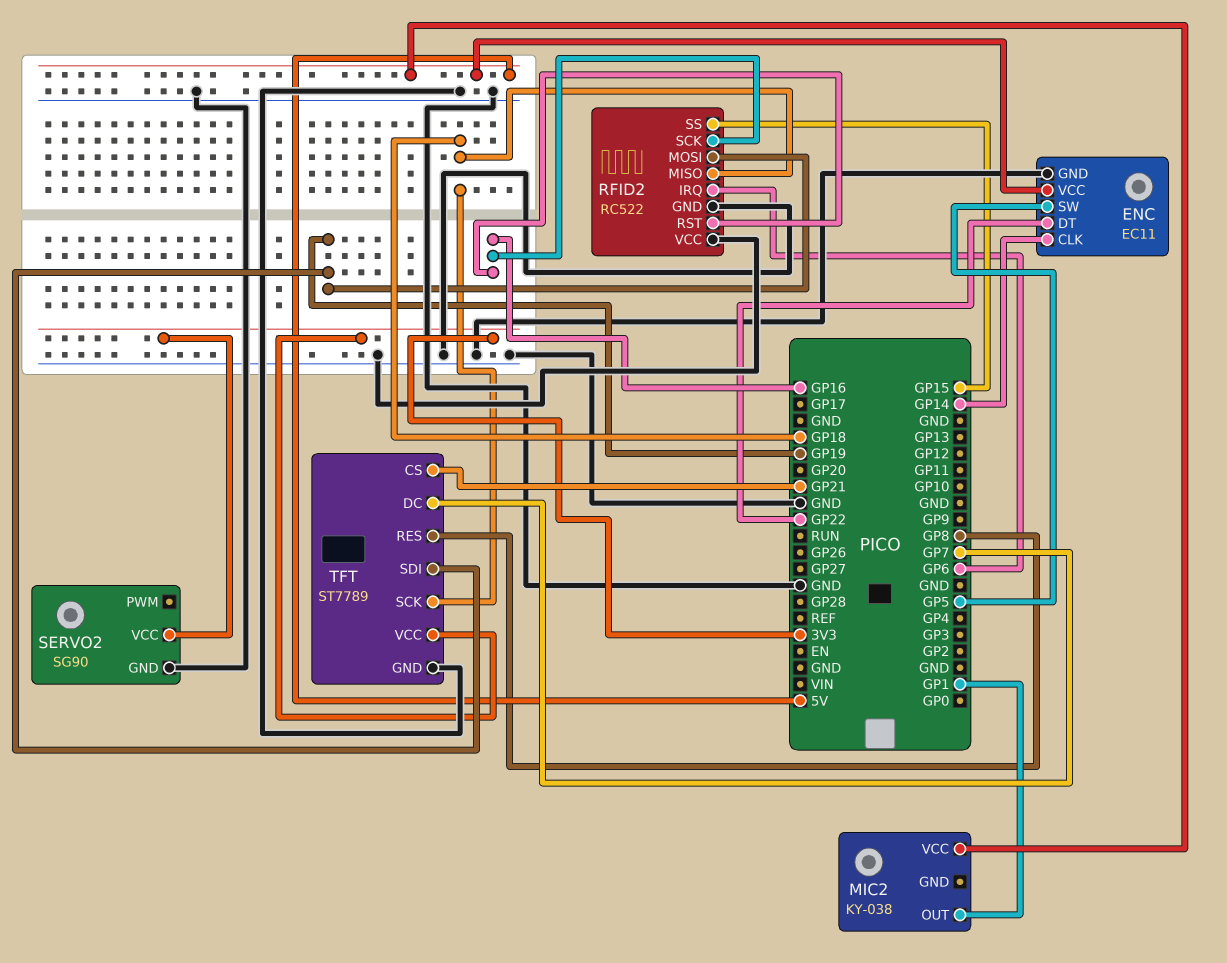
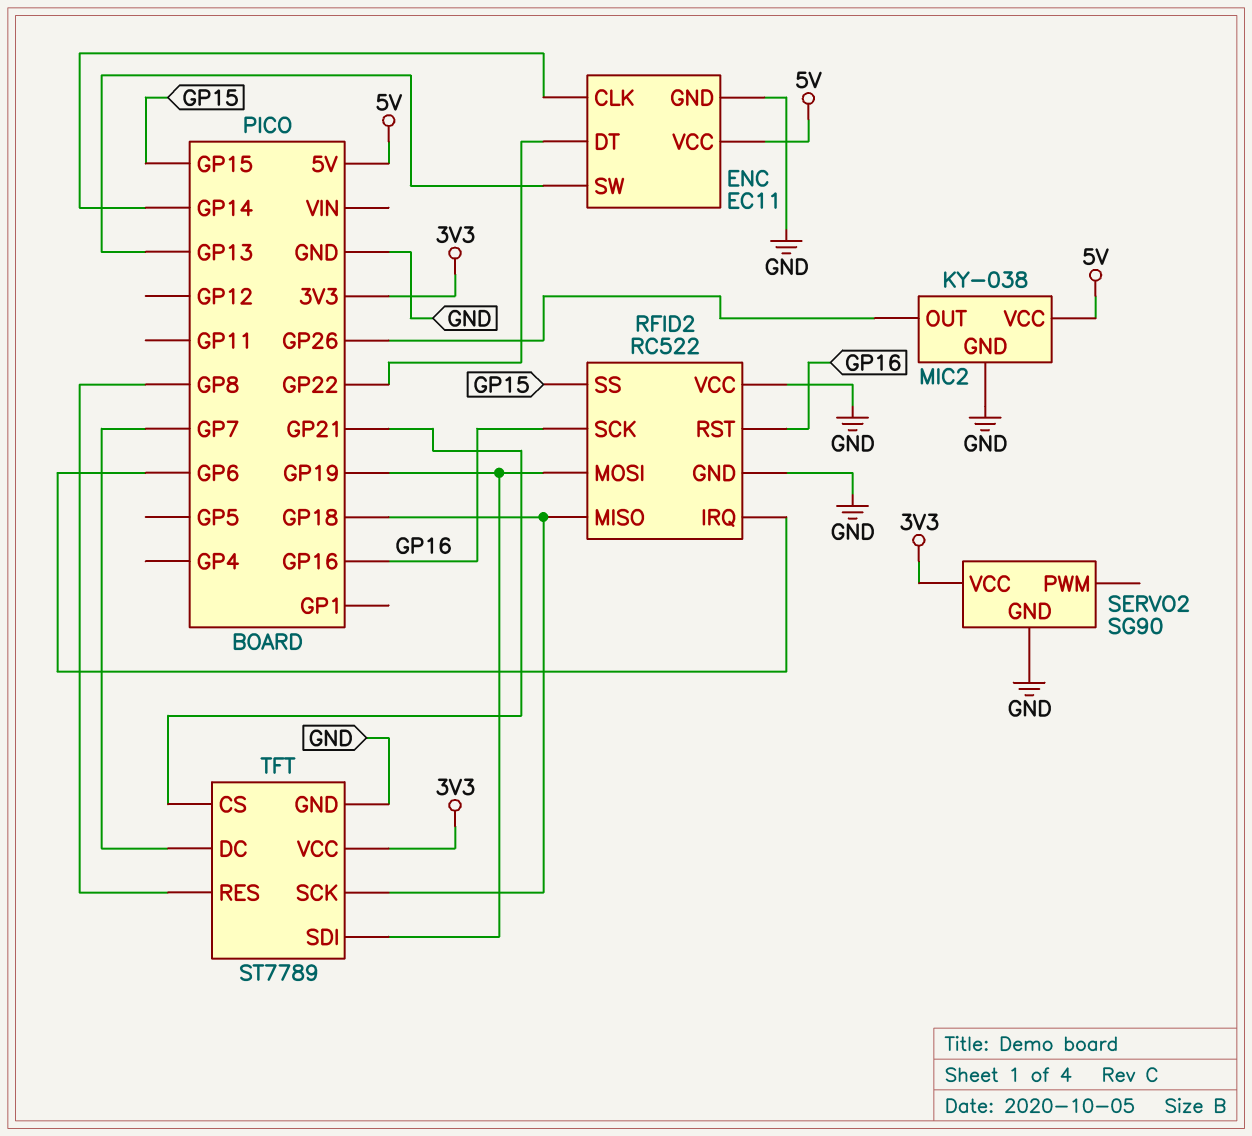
ENC pin SW: GP5 -> GP13
MIC2 pin GND: none -> GND
MIC2 pin OUT: GP1 -> GP26

